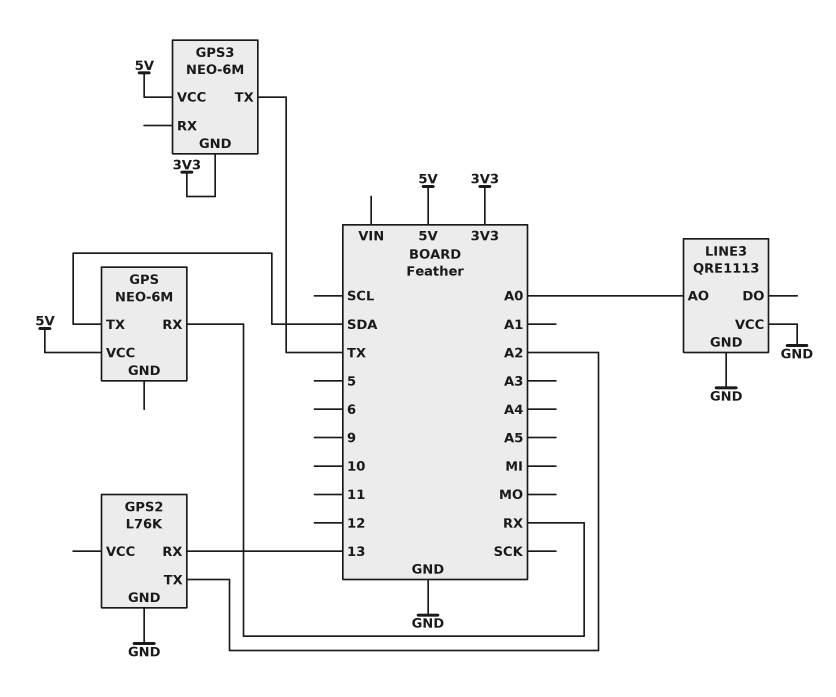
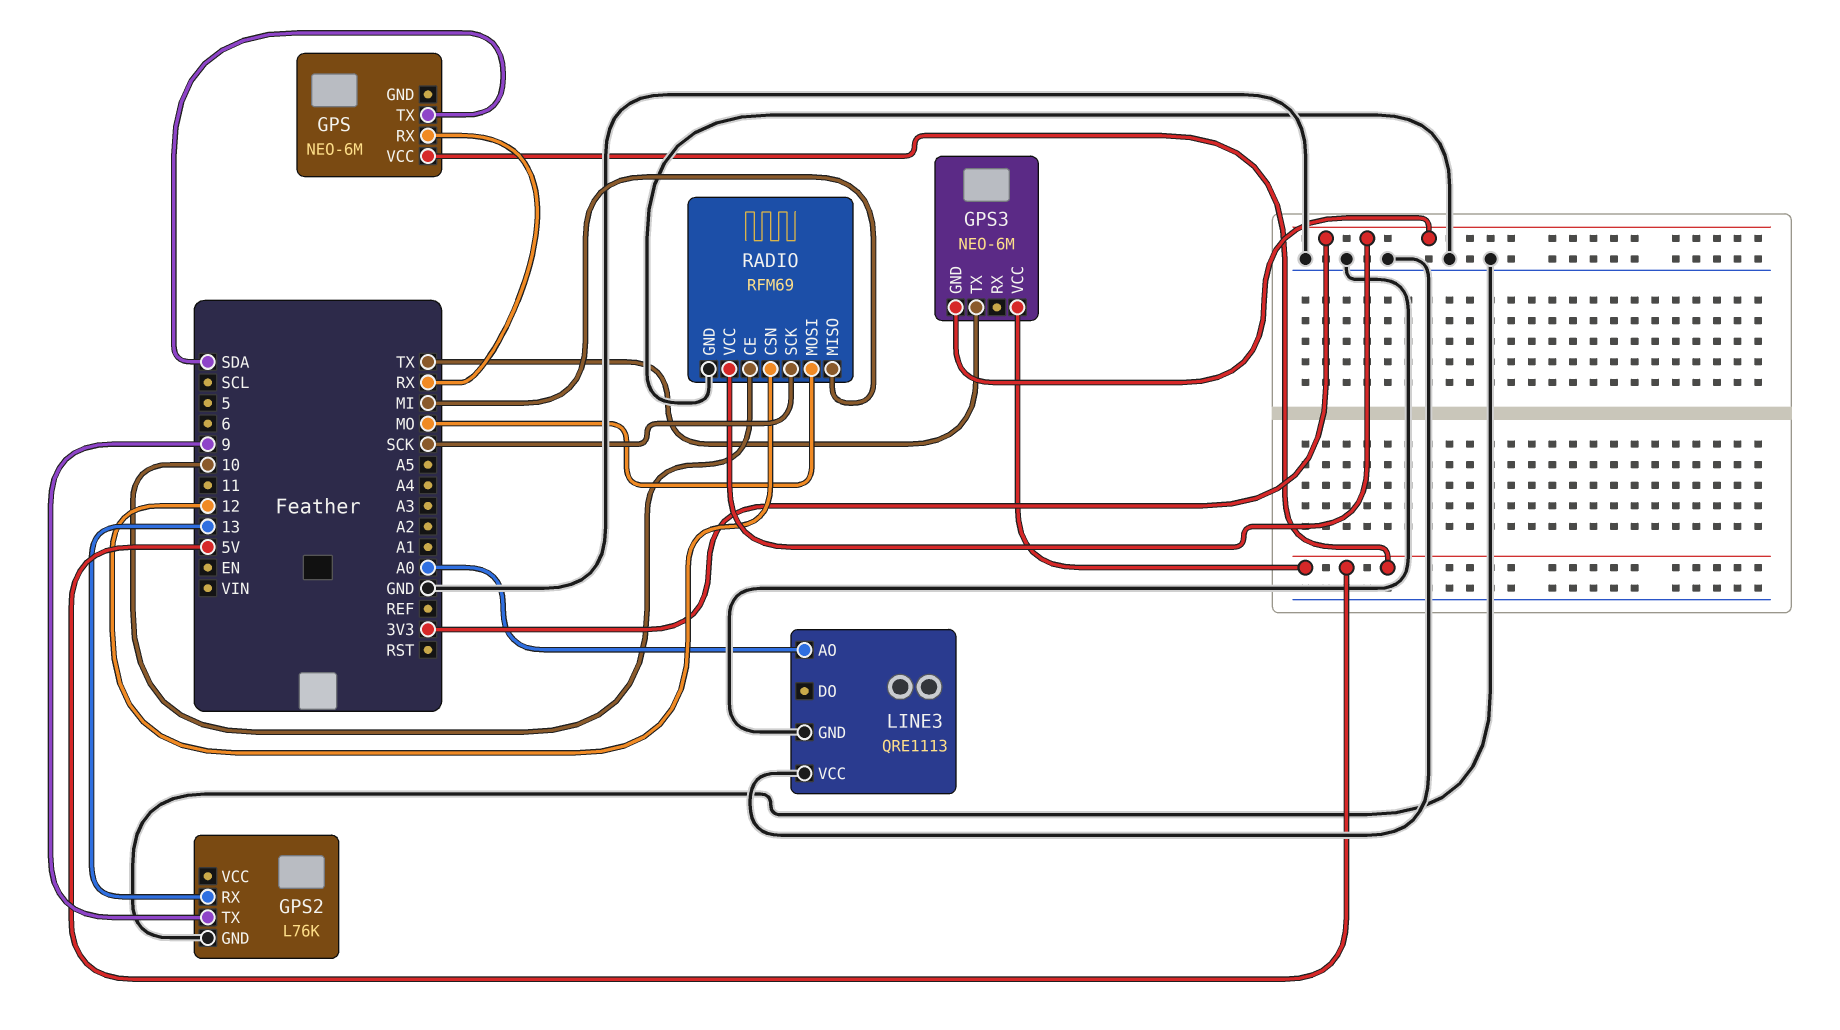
GPS2 pin TX: A2 -> 9
RADIO: none -> RFM69
RADIO pin CE: none -> 10
RADIO pin CSN: none -> 12
RADIO pin GND: none -> GND
RADIO pin MISO: none -> MI
RADIO pin MOSI: none -> MO
RADIO pin SCK: none -> SCK
RADIO pin VCC: none -> 3V3

